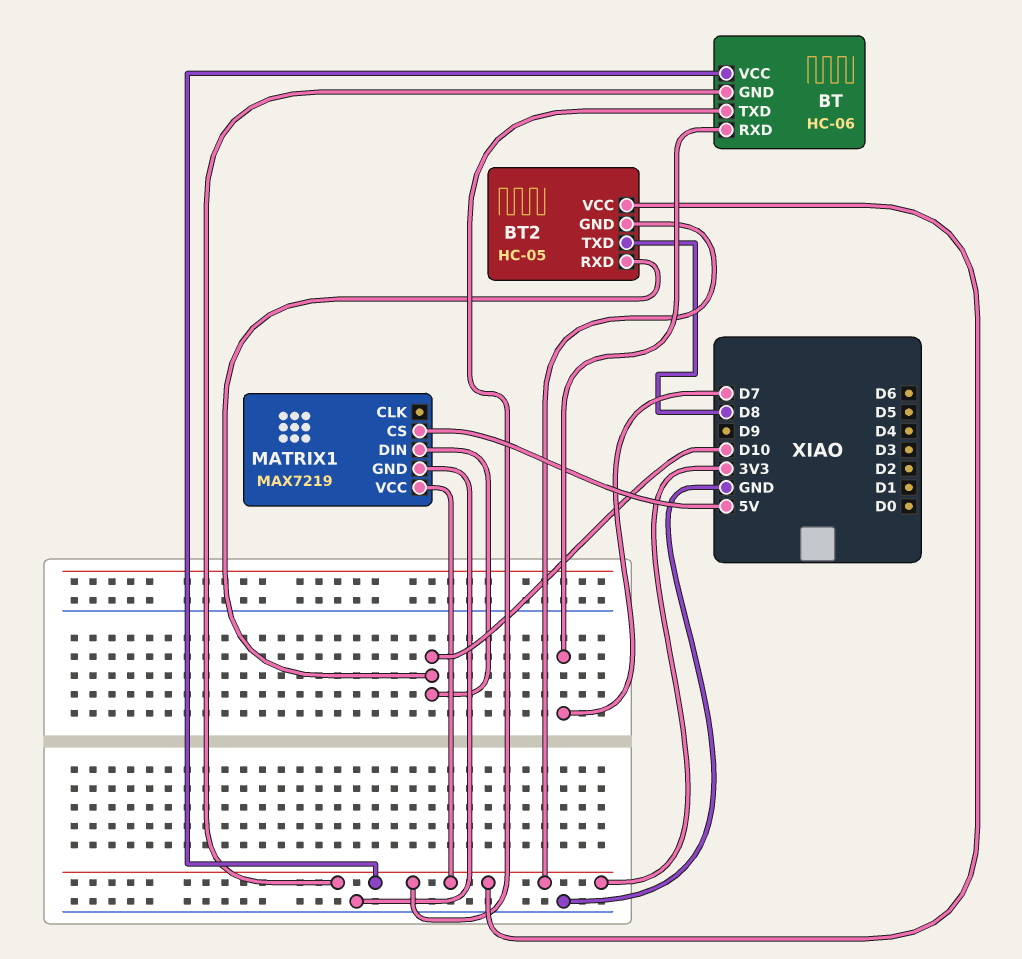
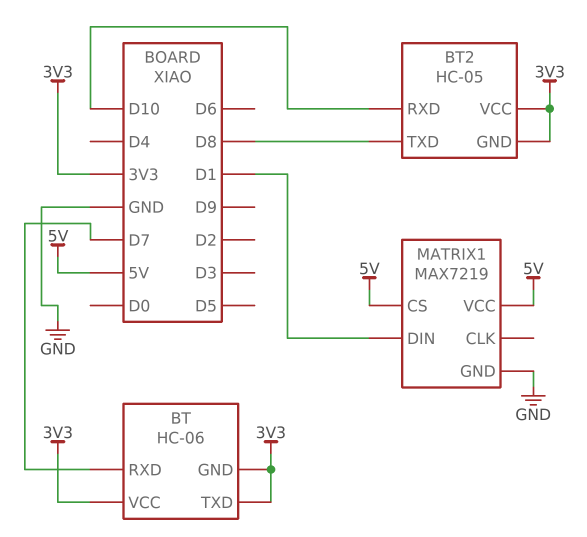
MATRIX1 pin DIN: D10 -> D1
MATRIX1 pin VCC: 3V3 -> 5V

